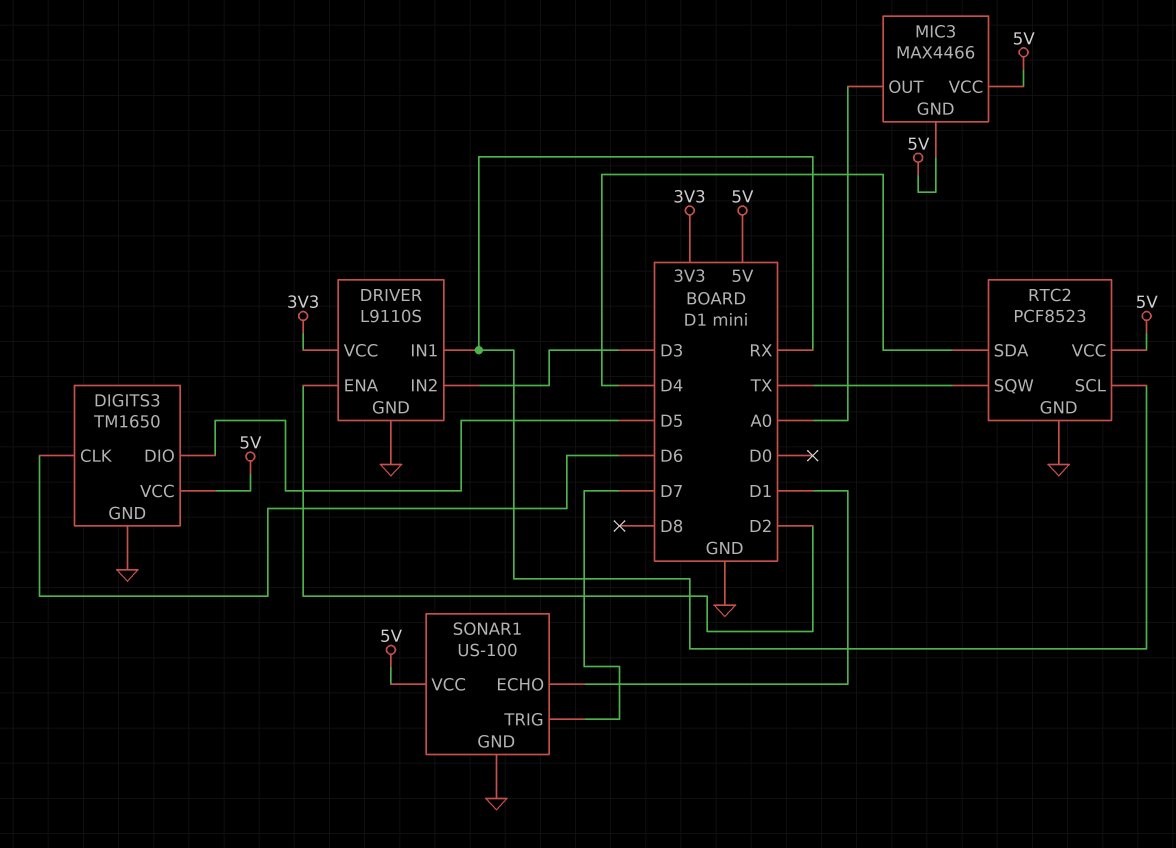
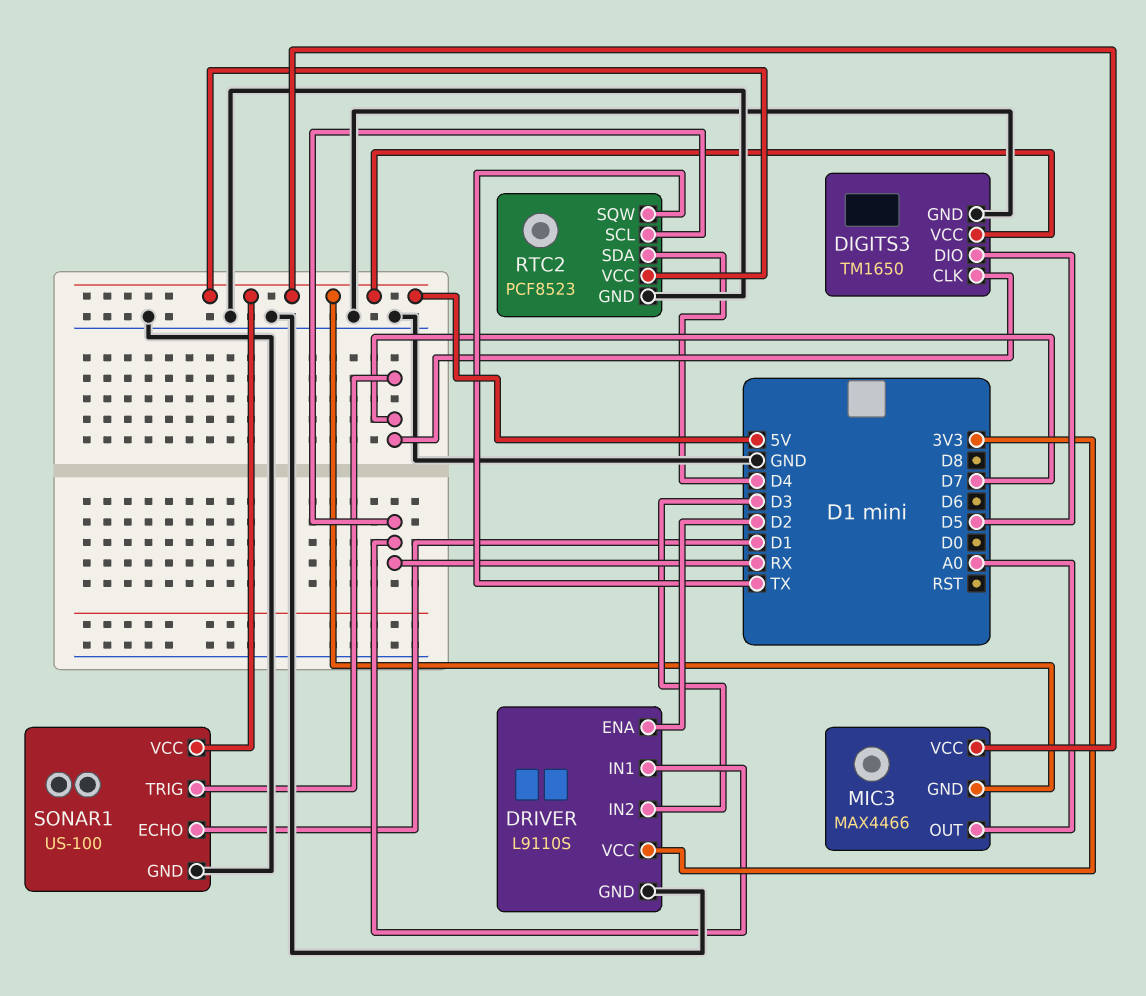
DIGITS3 pin CLK: D6 -> D7

